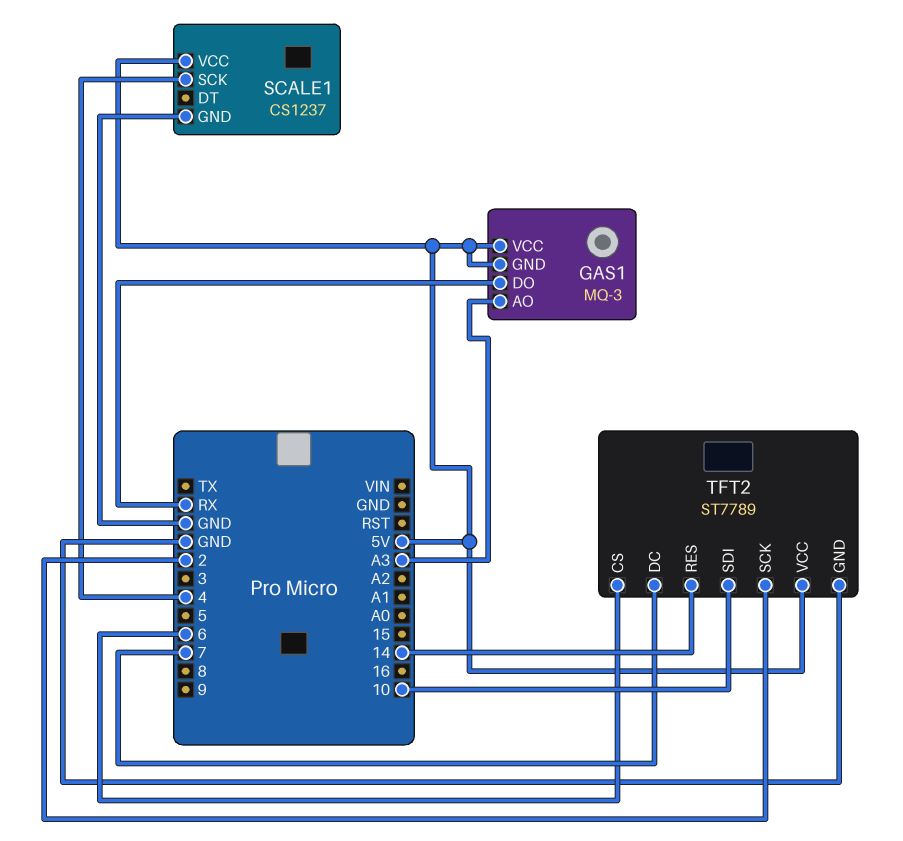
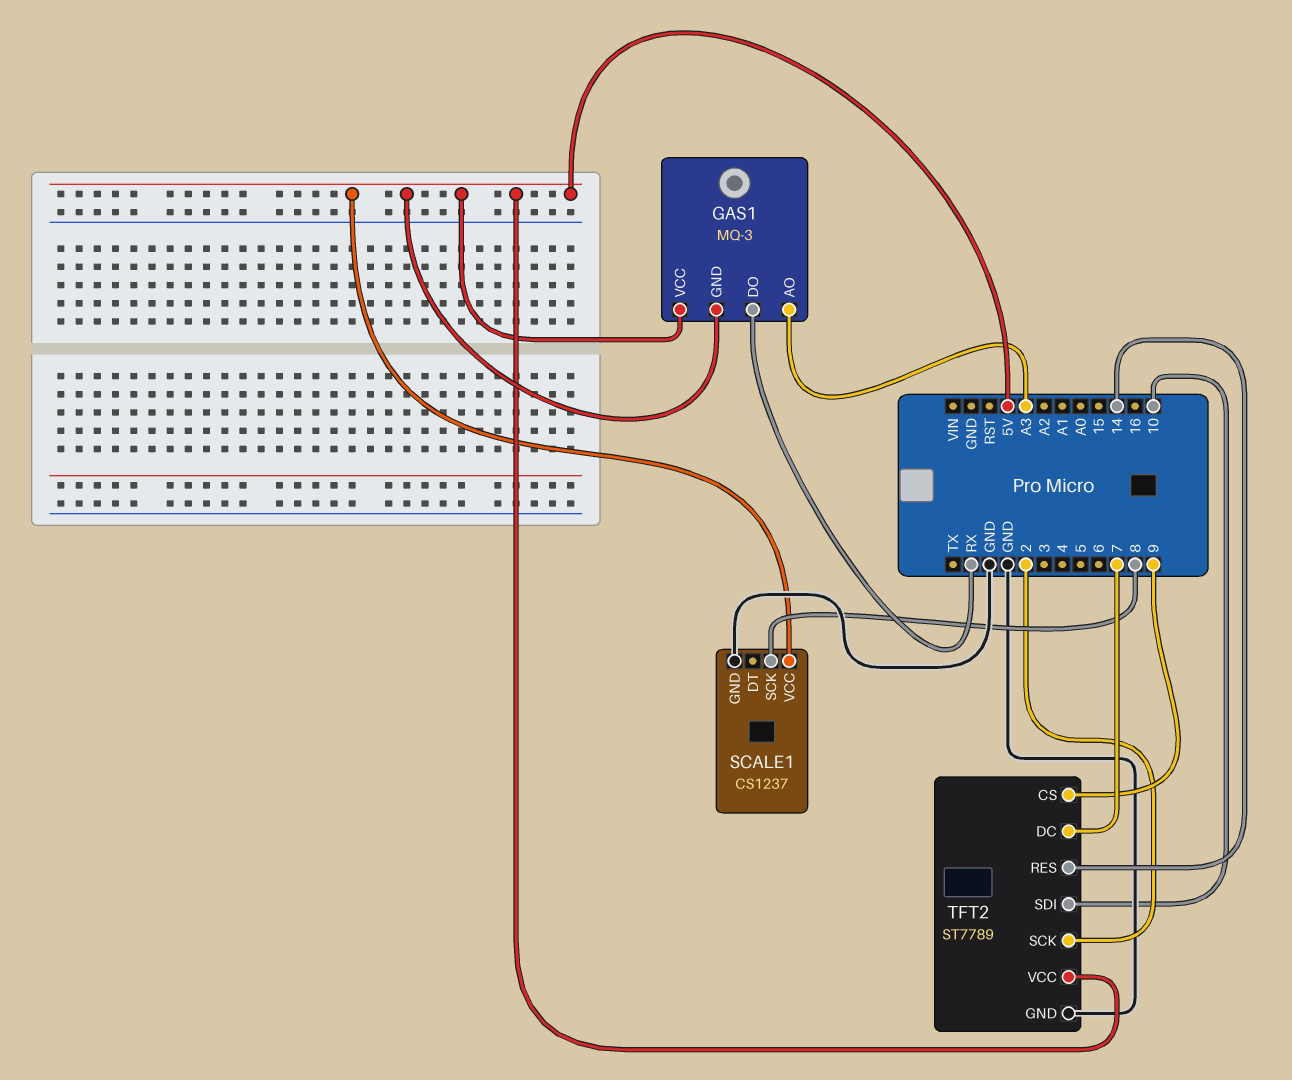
SCALE1 pin SCK: 4 -> 8
TFT2 pin CS: 6 -> 9

